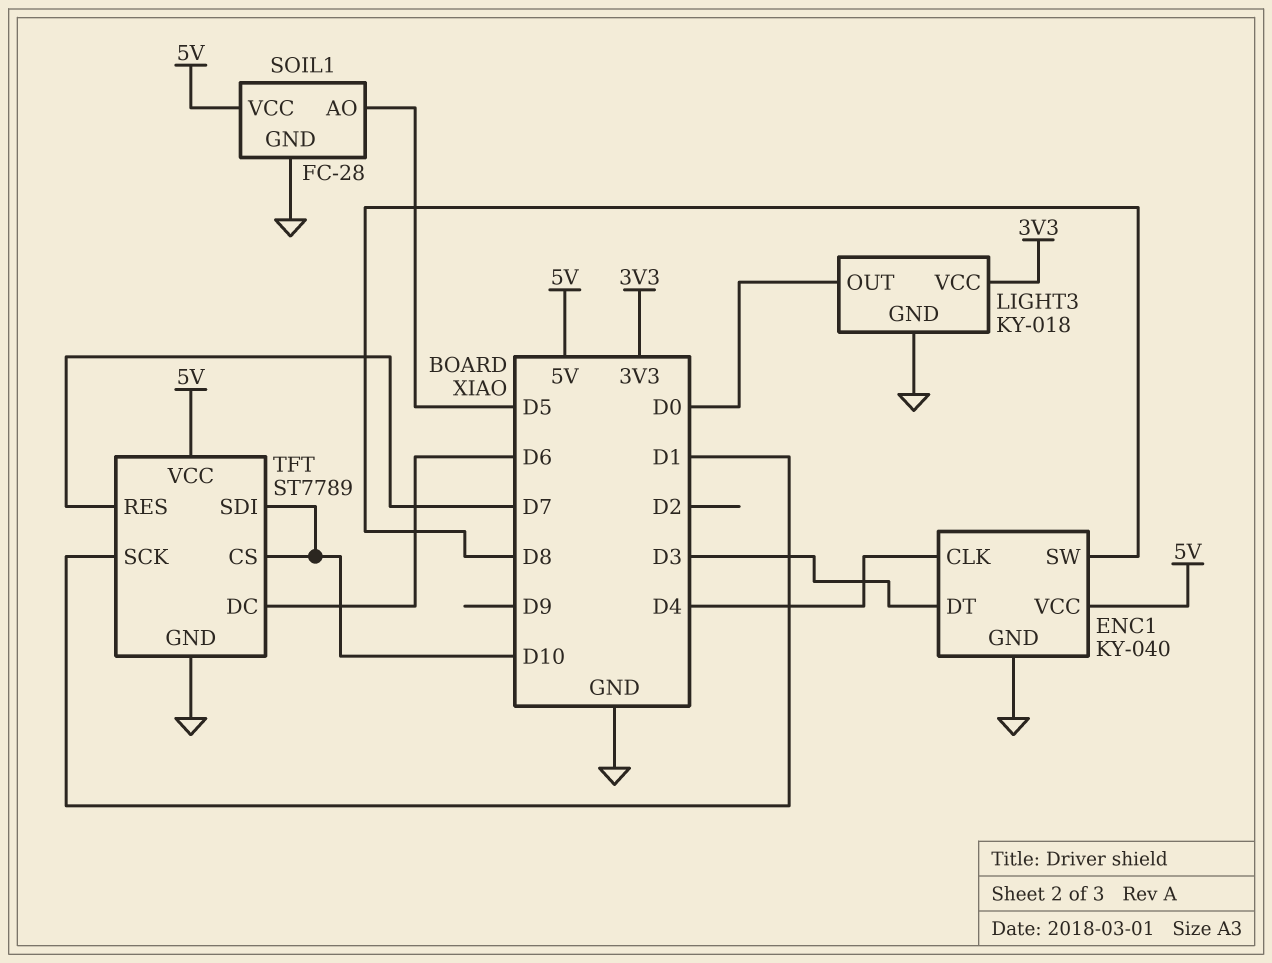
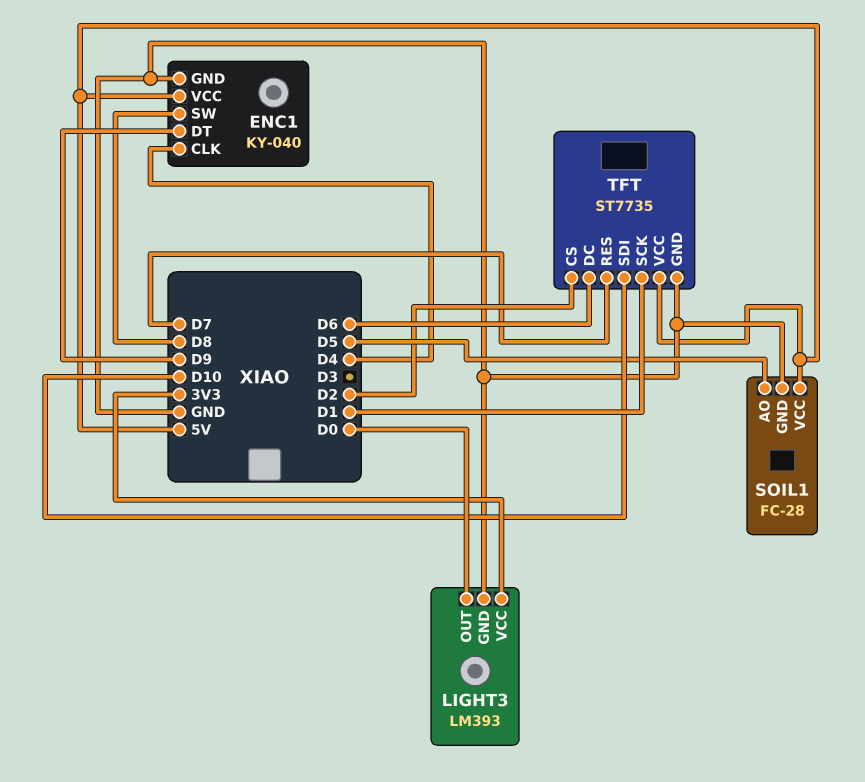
ENC1 pin DT: D3 -> D9
LIGHT3: KY-018 -> LM393
TFT: ST7789 -> ST7735
TFT pin CS: D10 -> D2

